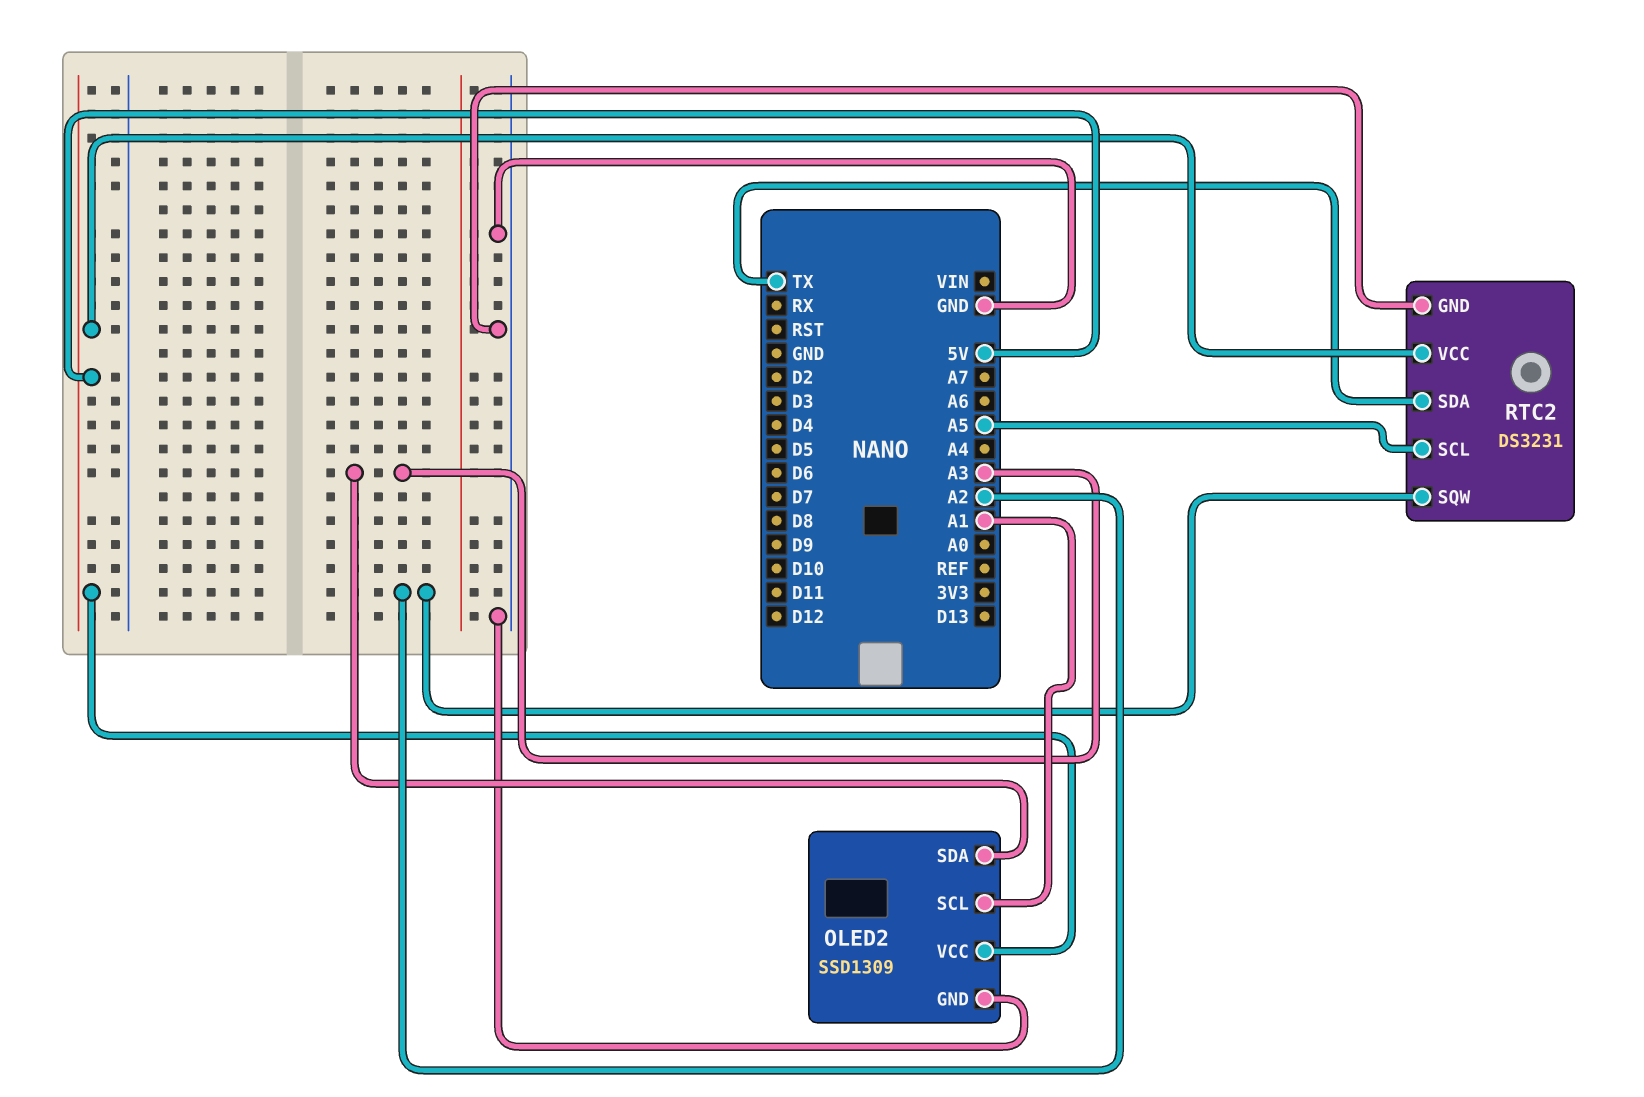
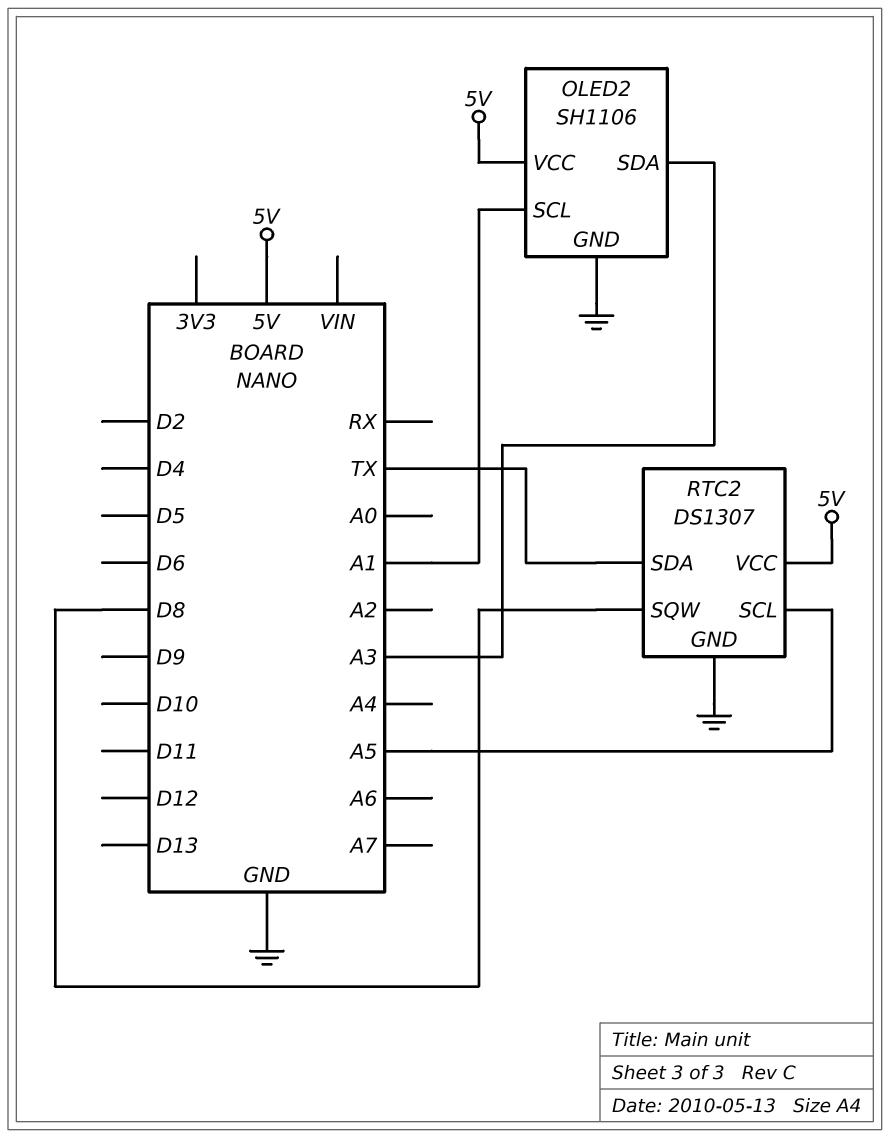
OLED2: SSD1309 -> SH1106
RTC2: DS3231 -> DS1307
RTC2 pin SQW: A2 -> D8

